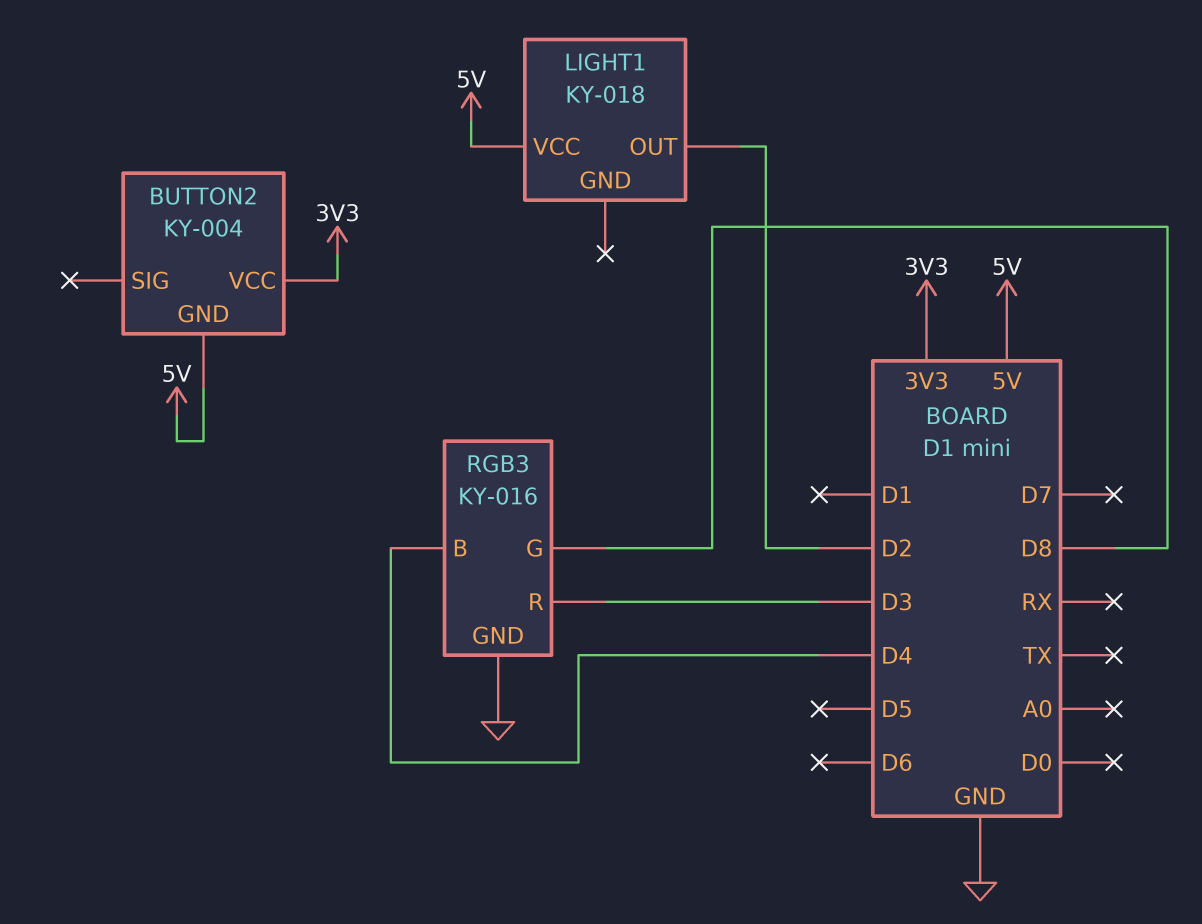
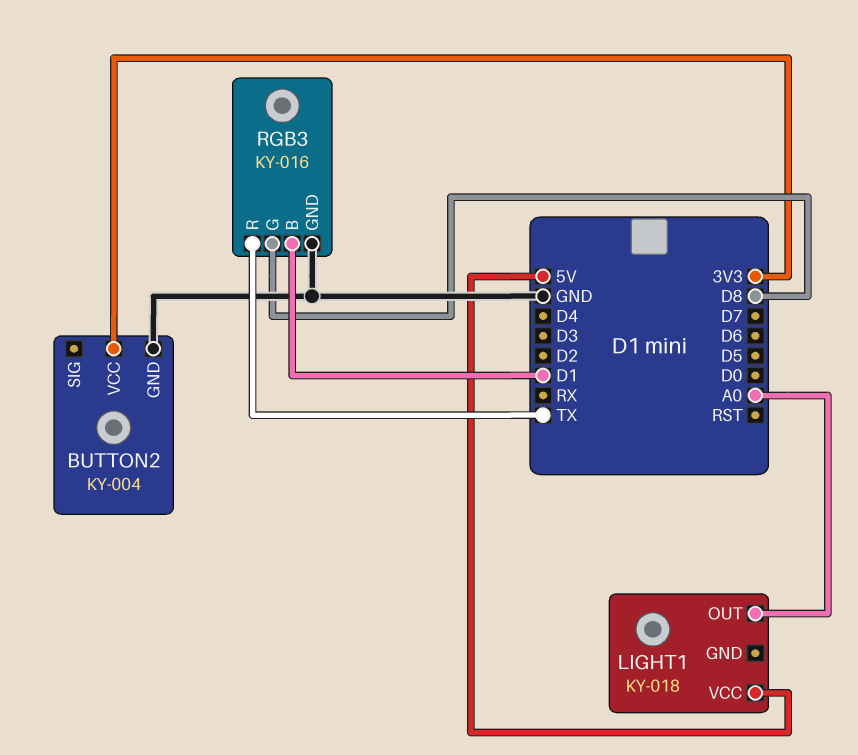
BUTTON2 pin GND: 5V -> GND
LIGHT1 pin OUT: D2 -> A0
RGB3 pin B: D4 -> D1
RGB3 pin R: D3 -> TX

